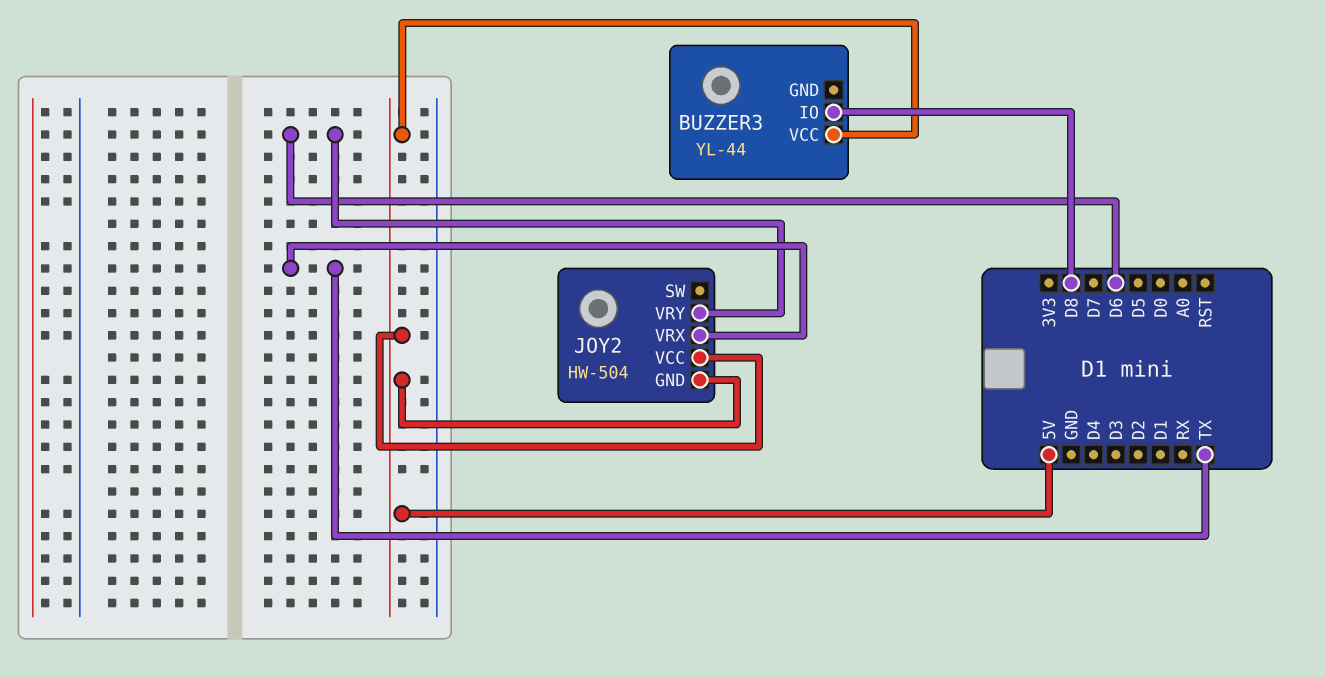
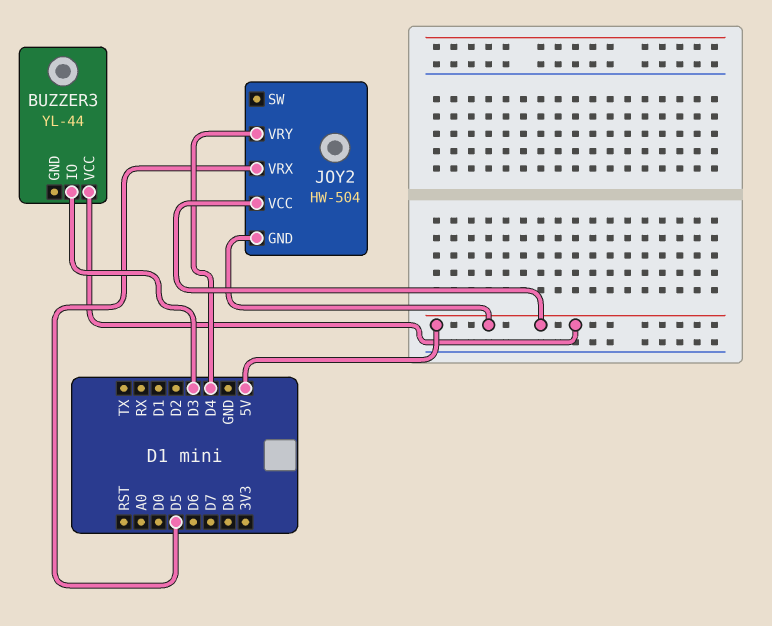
BUZZER3 pin IO: D8 -> D3
JOY2 pin VRX: TX -> D5
JOY2 pin VRY: D6 -> D4

